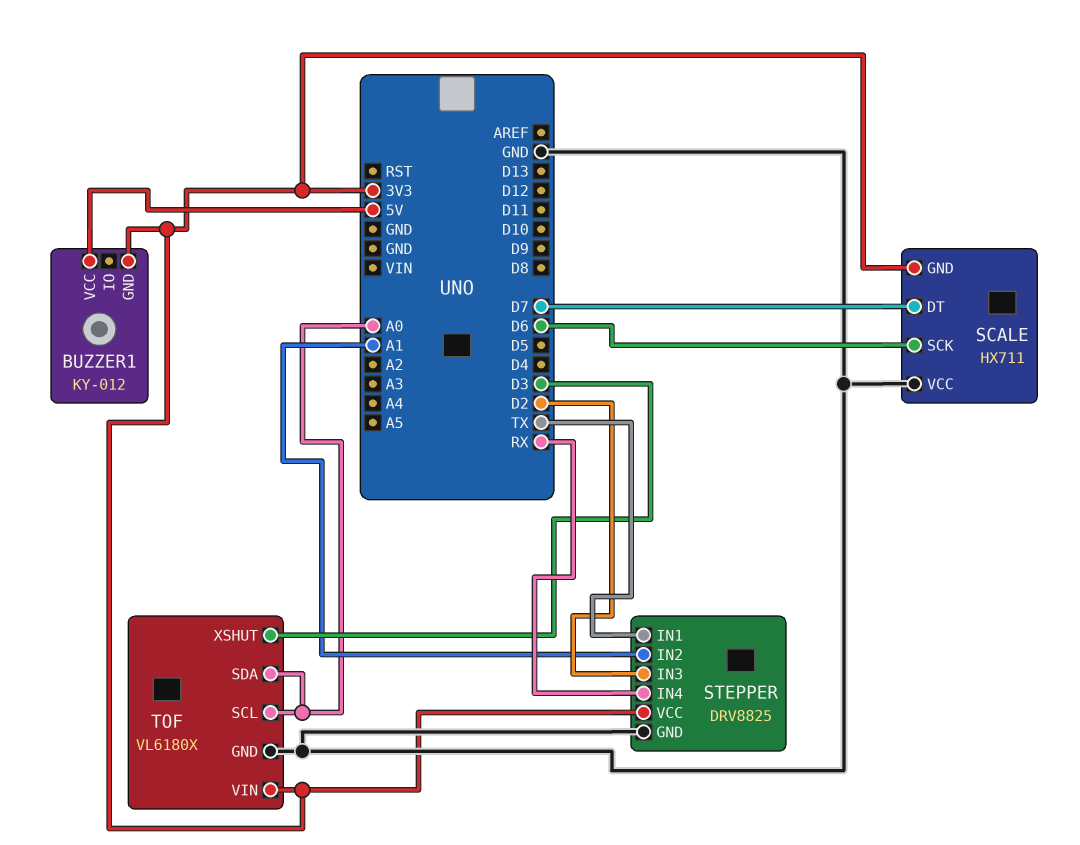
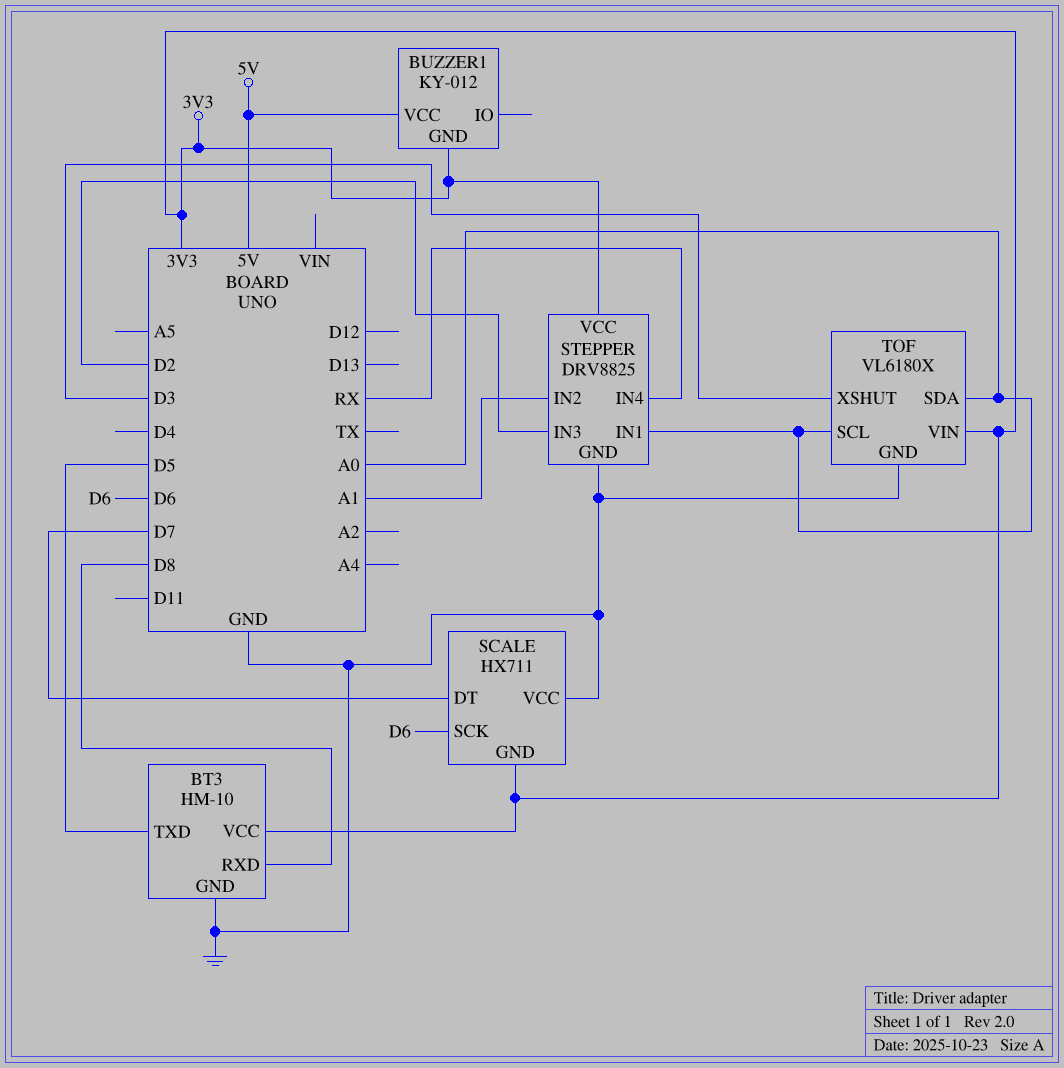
BT3: none -> HM-10
BT3 pin GND: none -> GND
BT3 pin RXD: none -> D8
BT3 pin TXD: none -> D5
BT3 pin VCC: none -> 3V3
STEPPER pin IN1: TX -> A0

